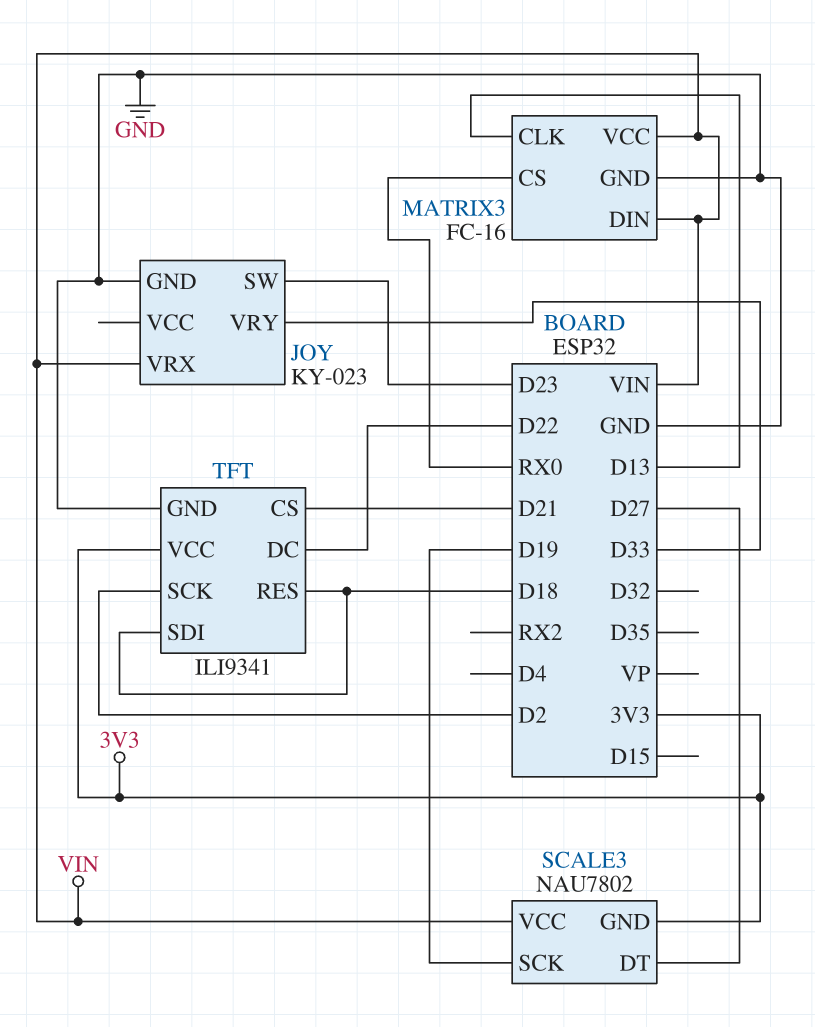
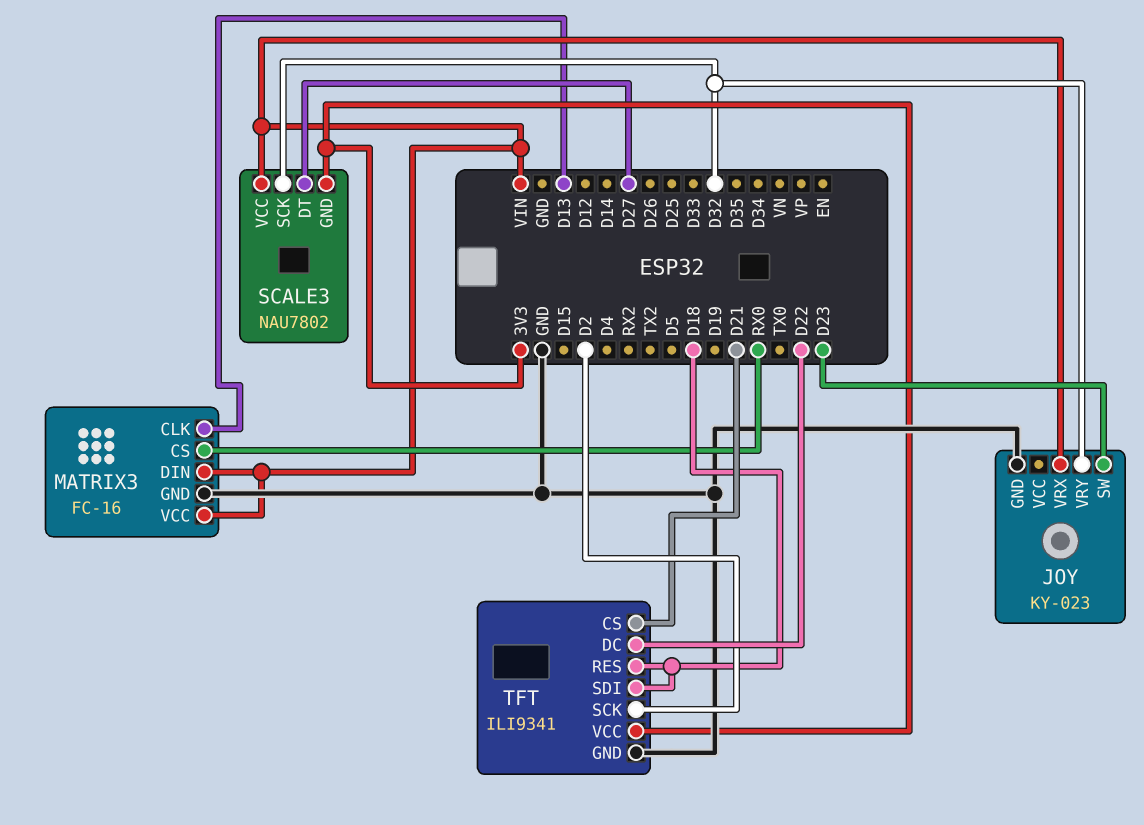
JOY pin VRY: D33 -> D32
SCALE3 pin SCK: D19 -> D32

